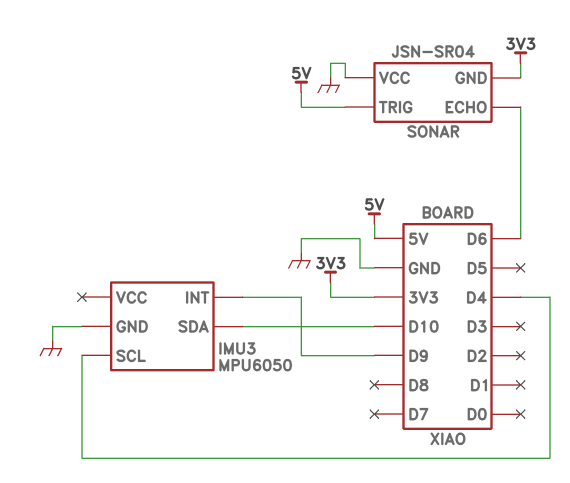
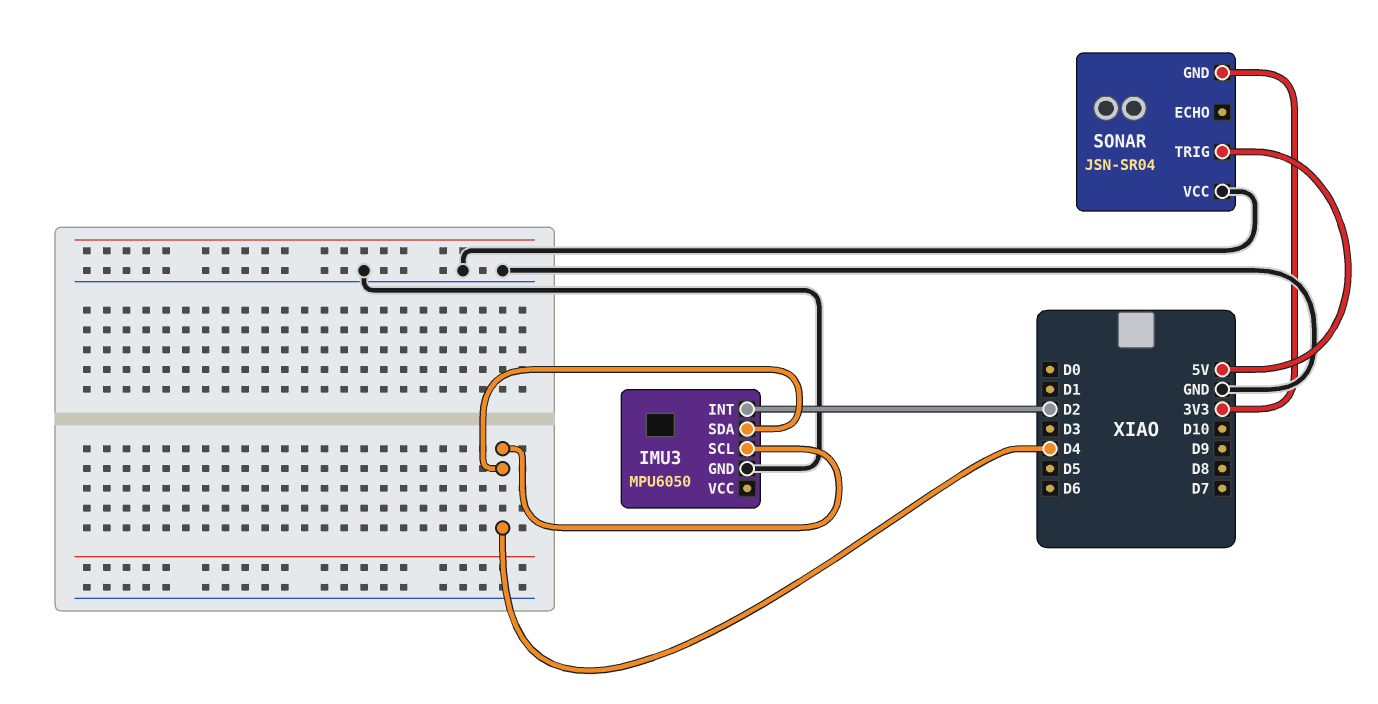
IMU3 pin INT: D9 -> D2
IMU3 pin SDA: D10 -> D4
SONAR pin ECHO: D6 -> none

